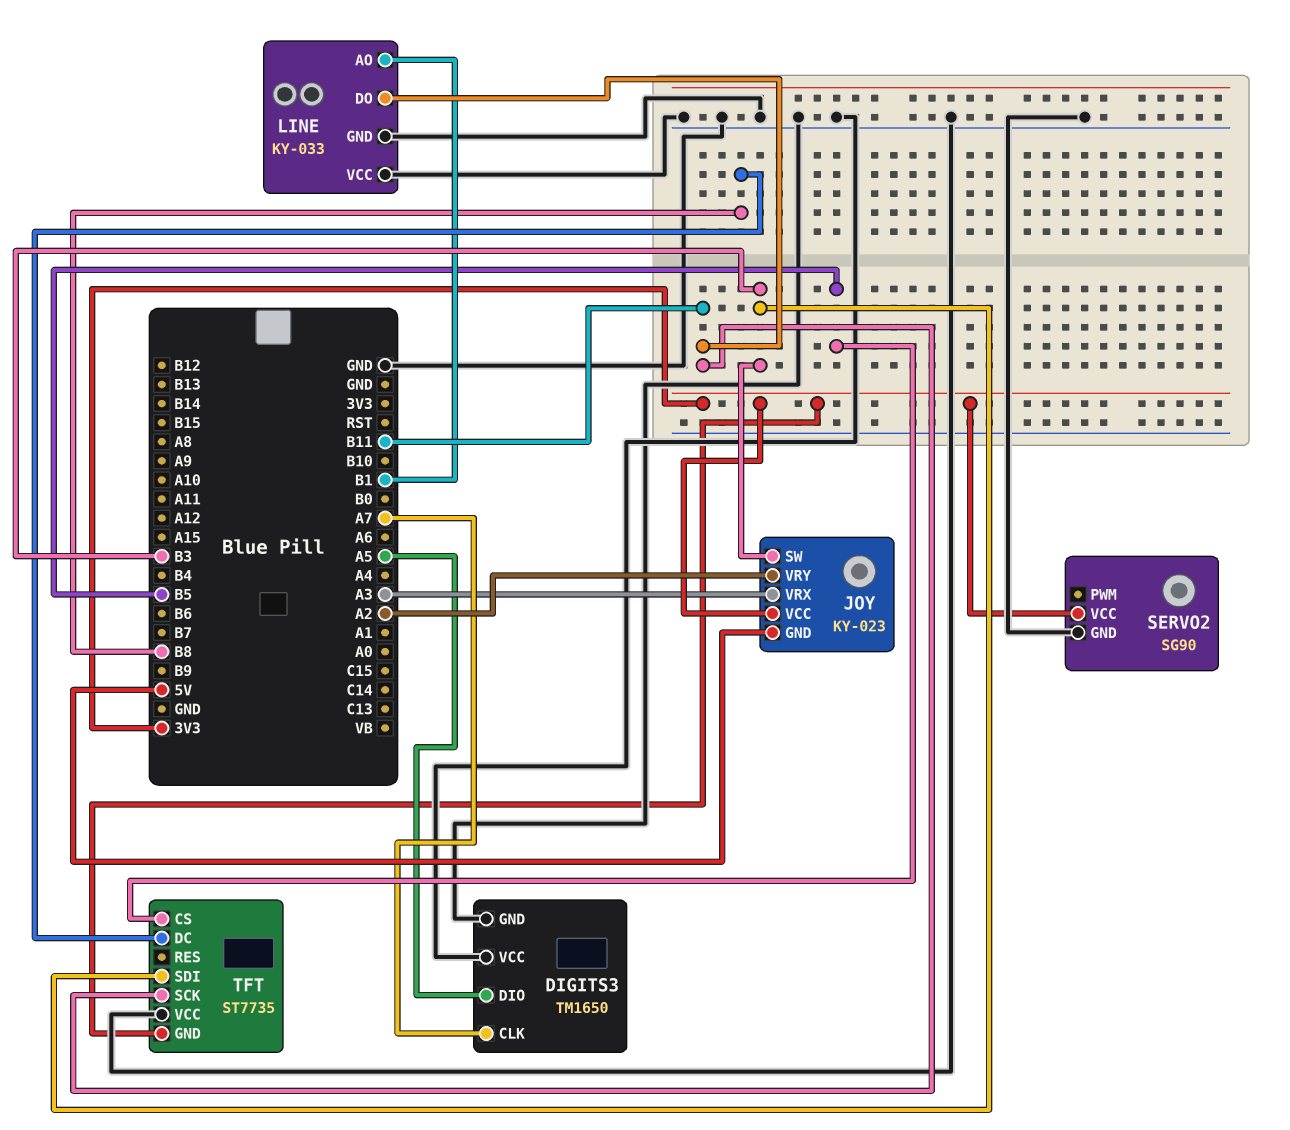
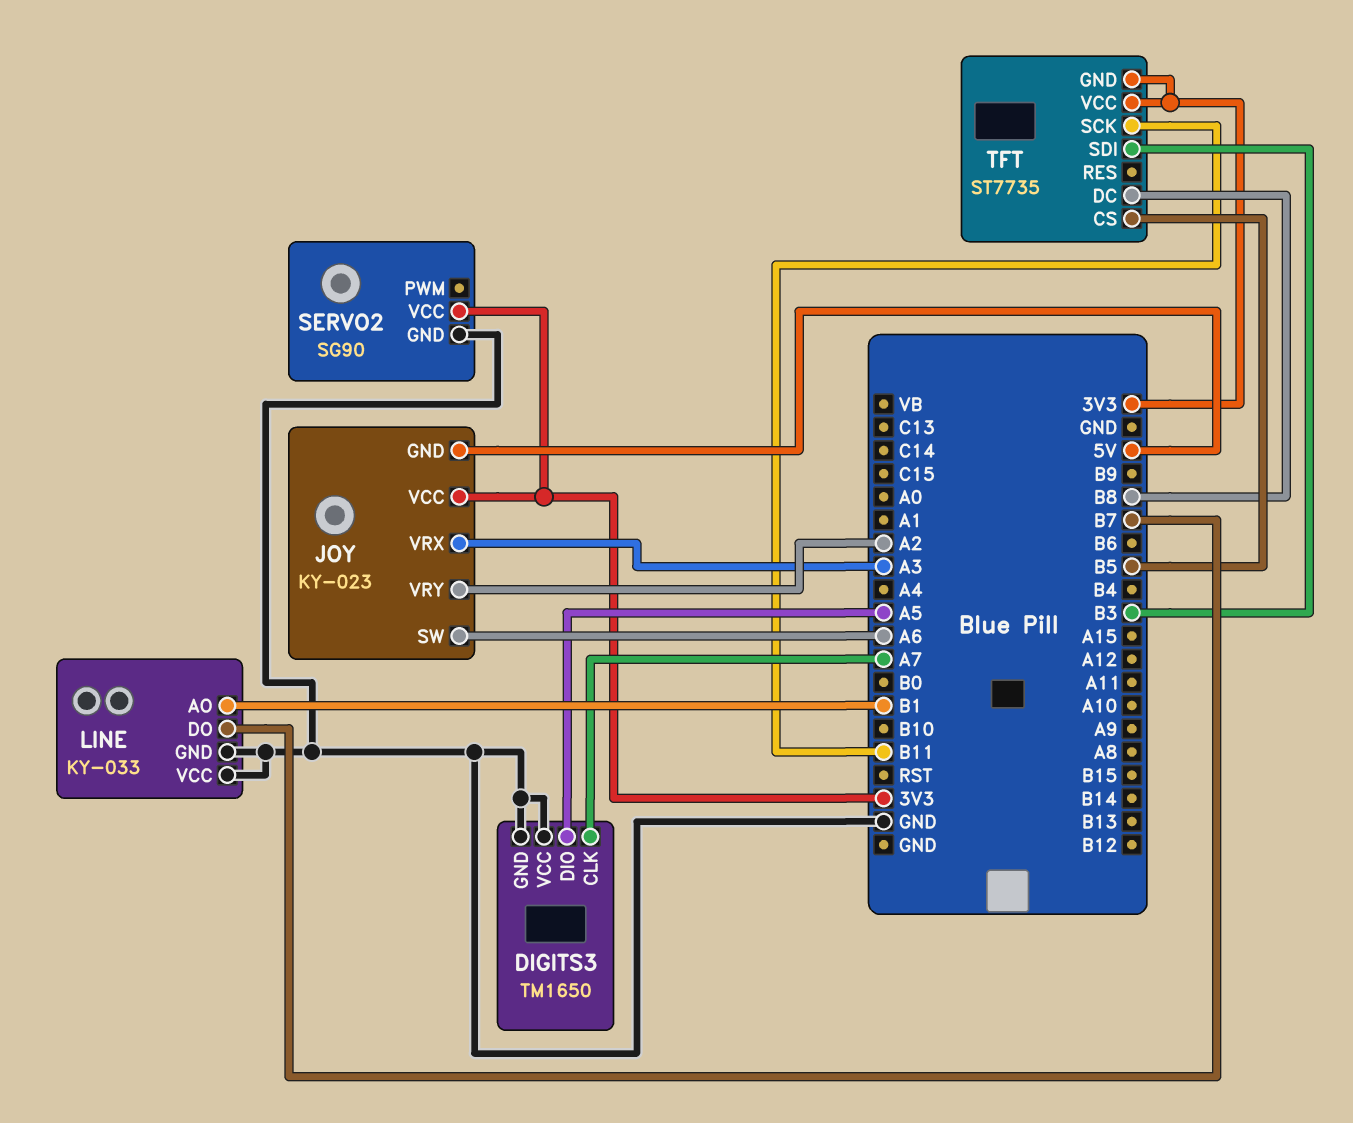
JOY pin SW: B3 -> A6
LINE pin DO: B11 -> B7
TFT pin VCC: GND -> 3V3

